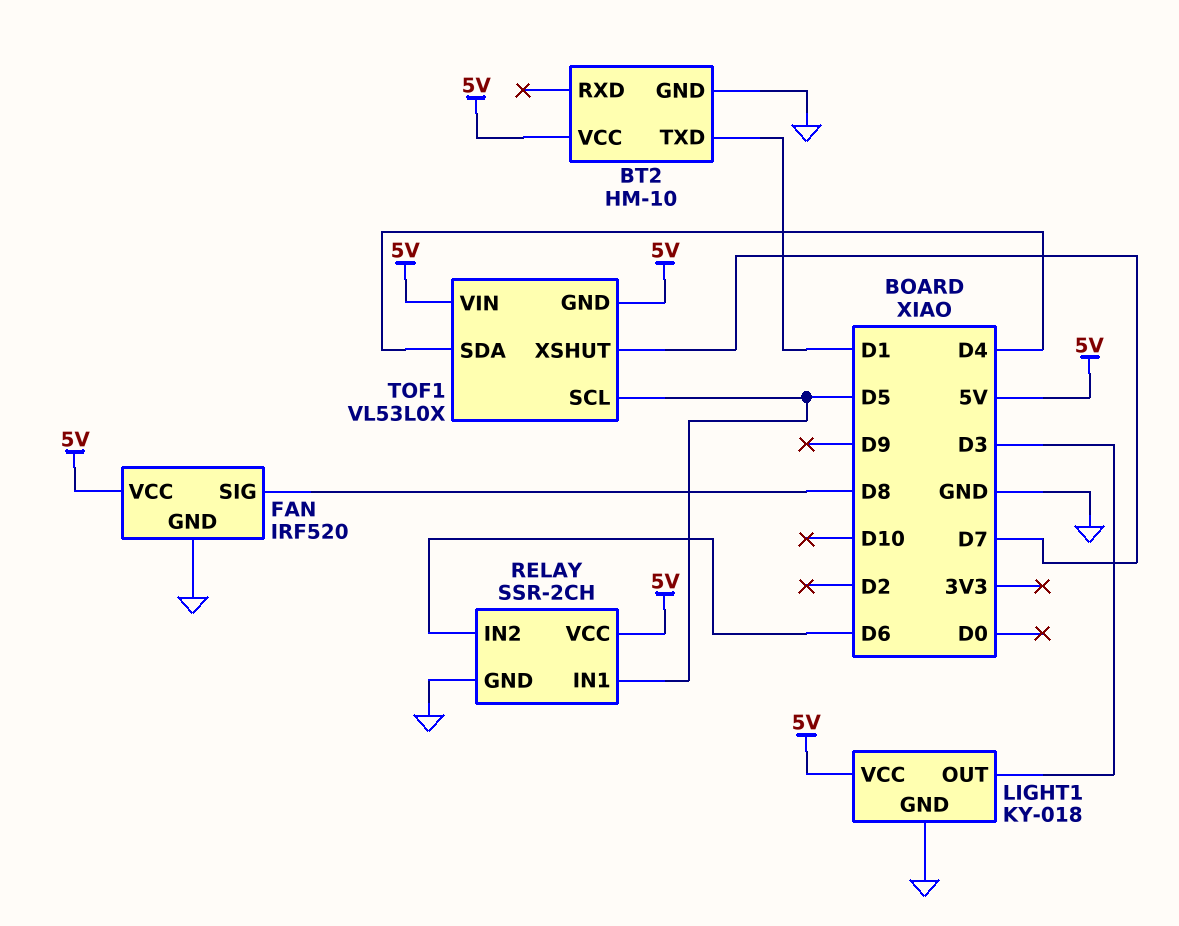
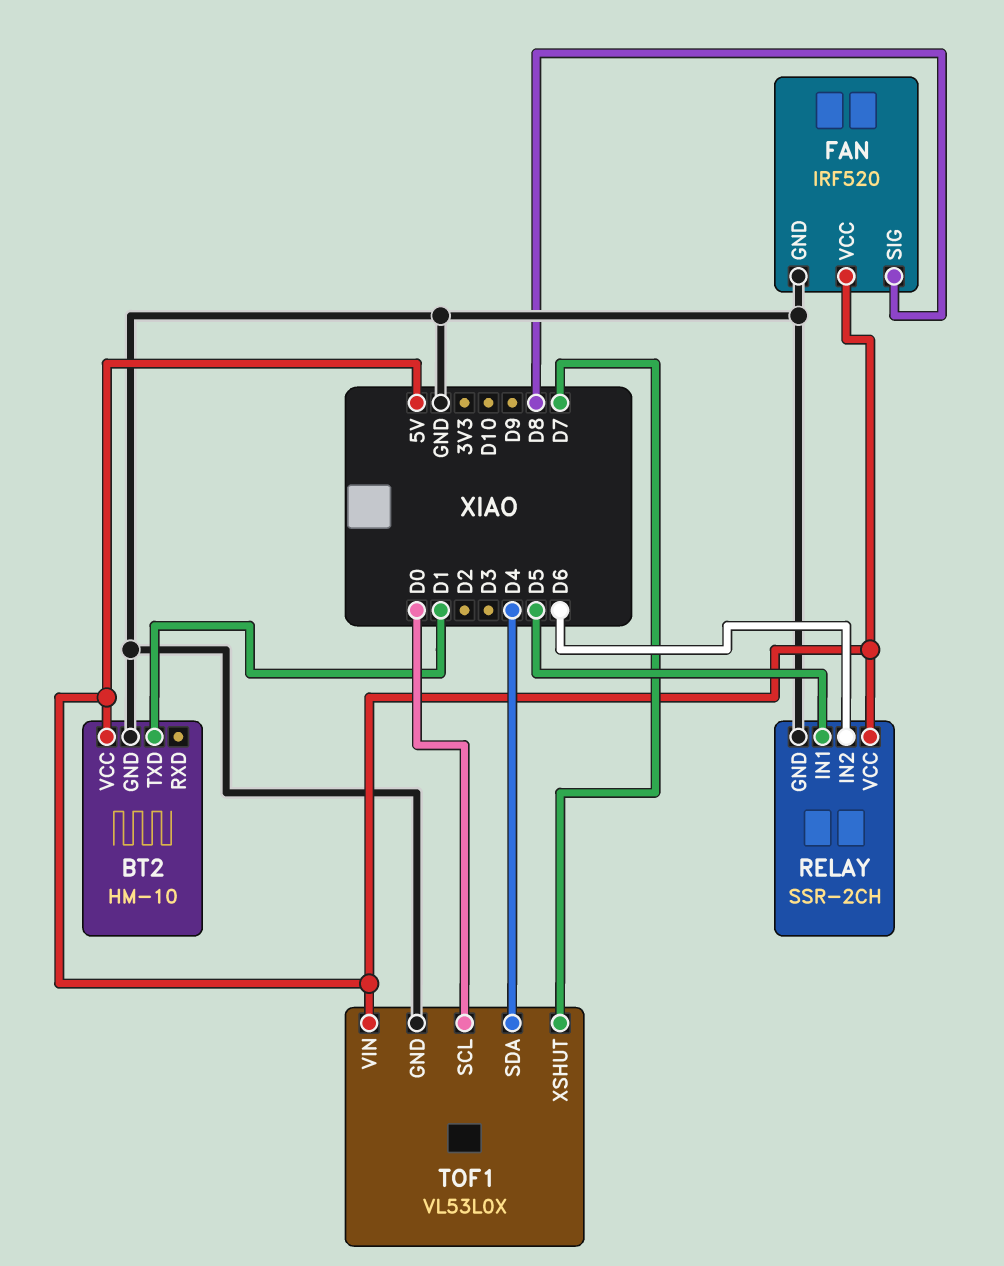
LIGHT1: KY-018 -> none
LIGHT1 pin GND: GND -> none
LIGHT1 pin OUT: D3 -> none
LIGHT1 pin VCC: 5V -> none
TOF1 pin GND: 5V -> GND
TOF1 pin SCL: D5 -> D0

